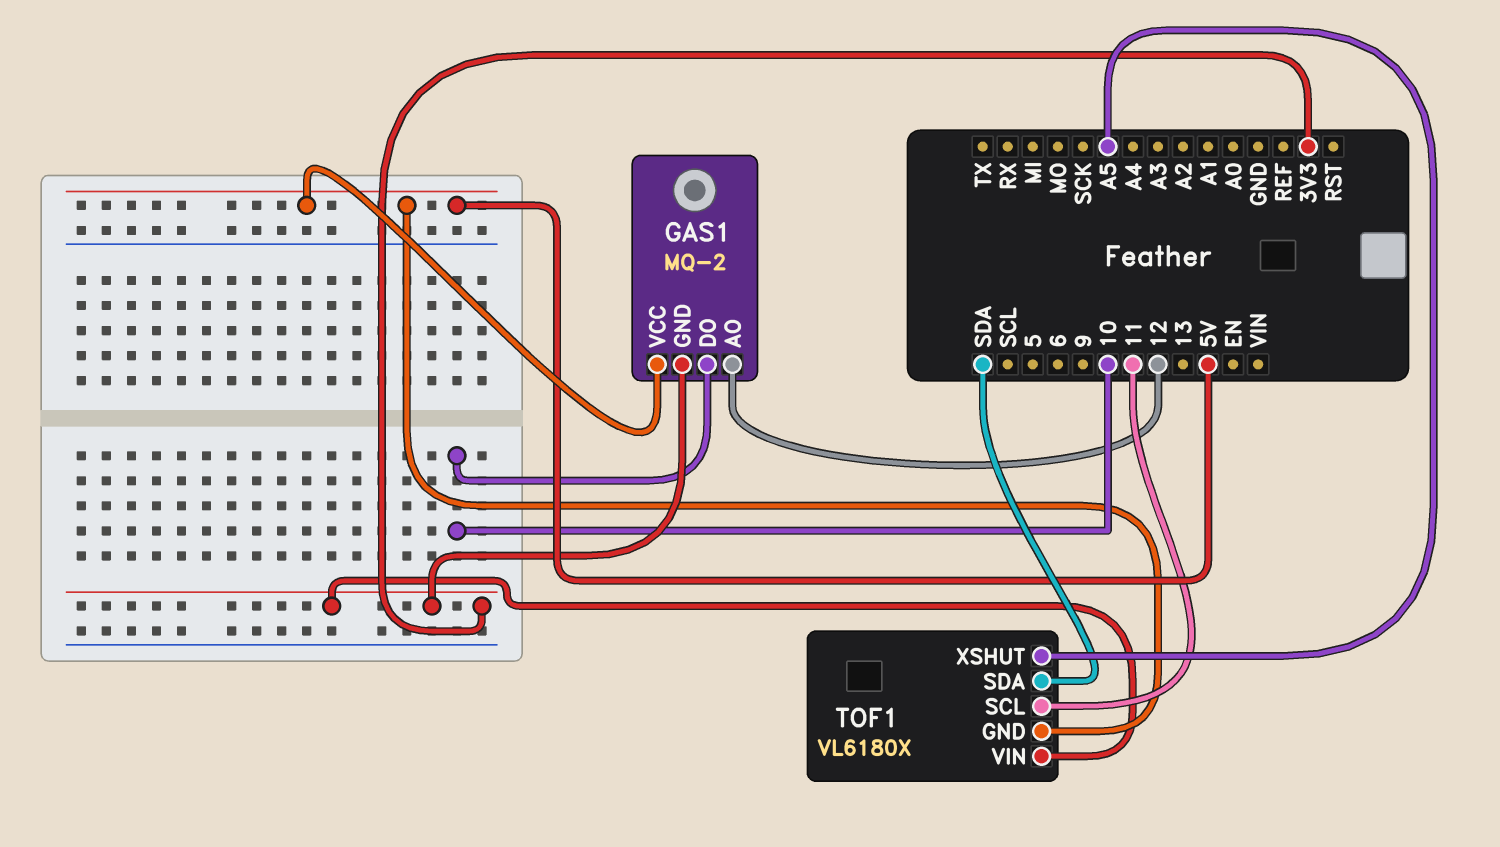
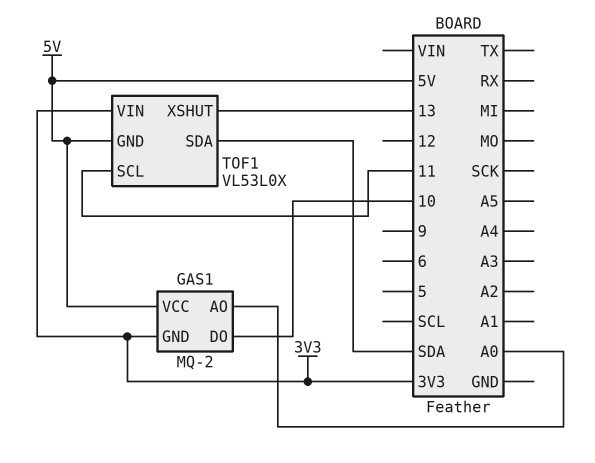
GAS1 pin AO: 12 -> A0
TOF1: VL6180X -> VL53L0X
TOF1 pin XSHUT: A5 -> 13

